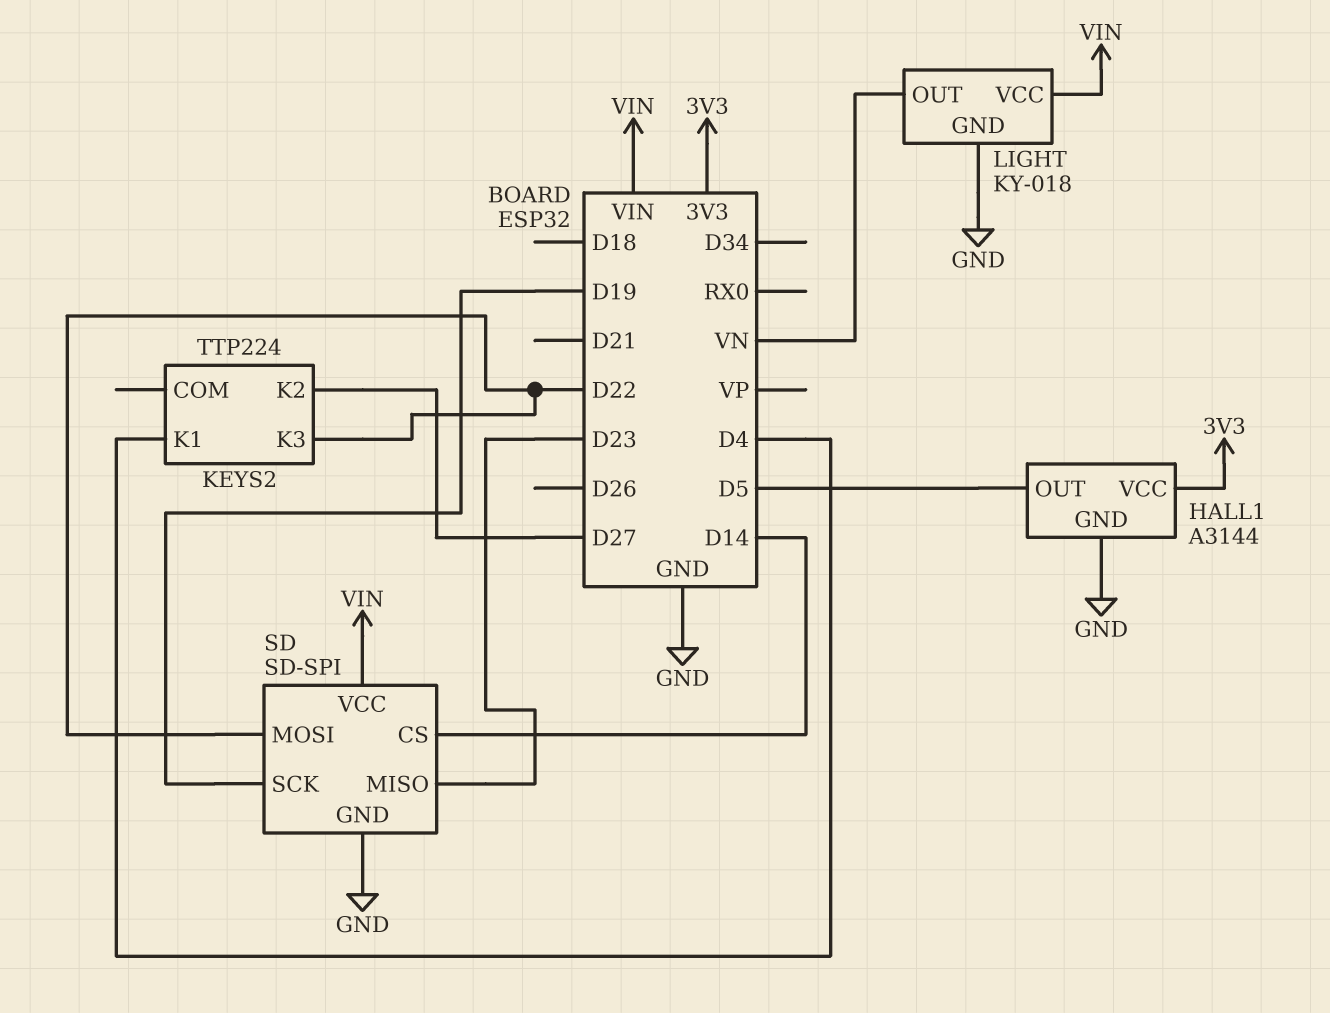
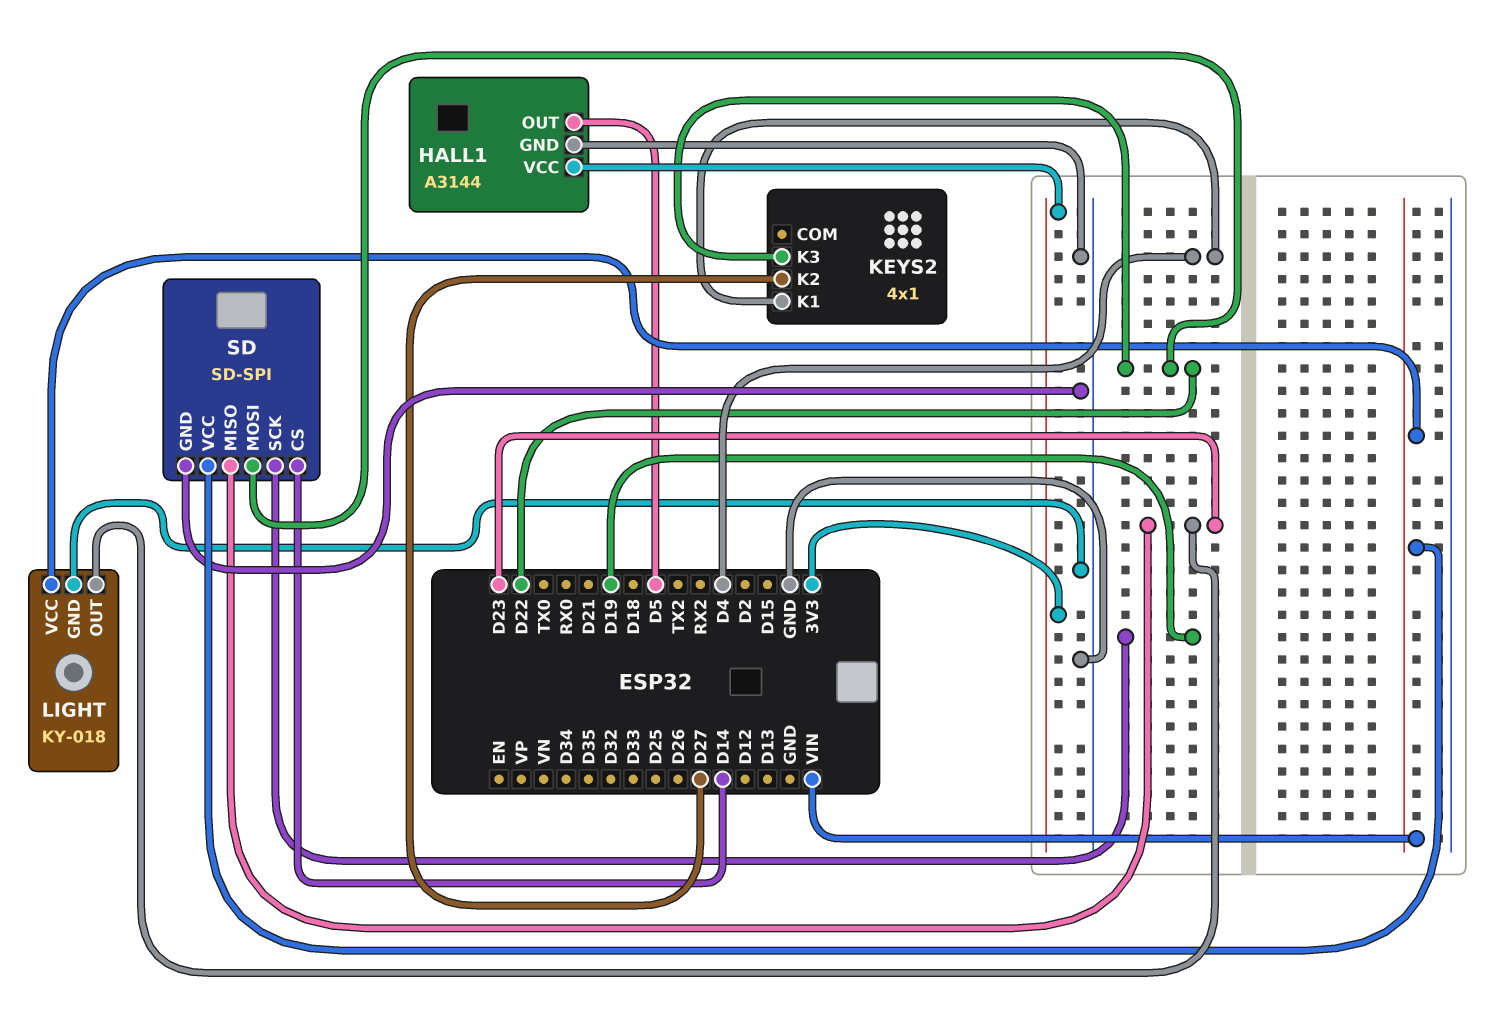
KEYS2: TTP224 -> 4x1
LIGHT pin OUT: VN -> D23

